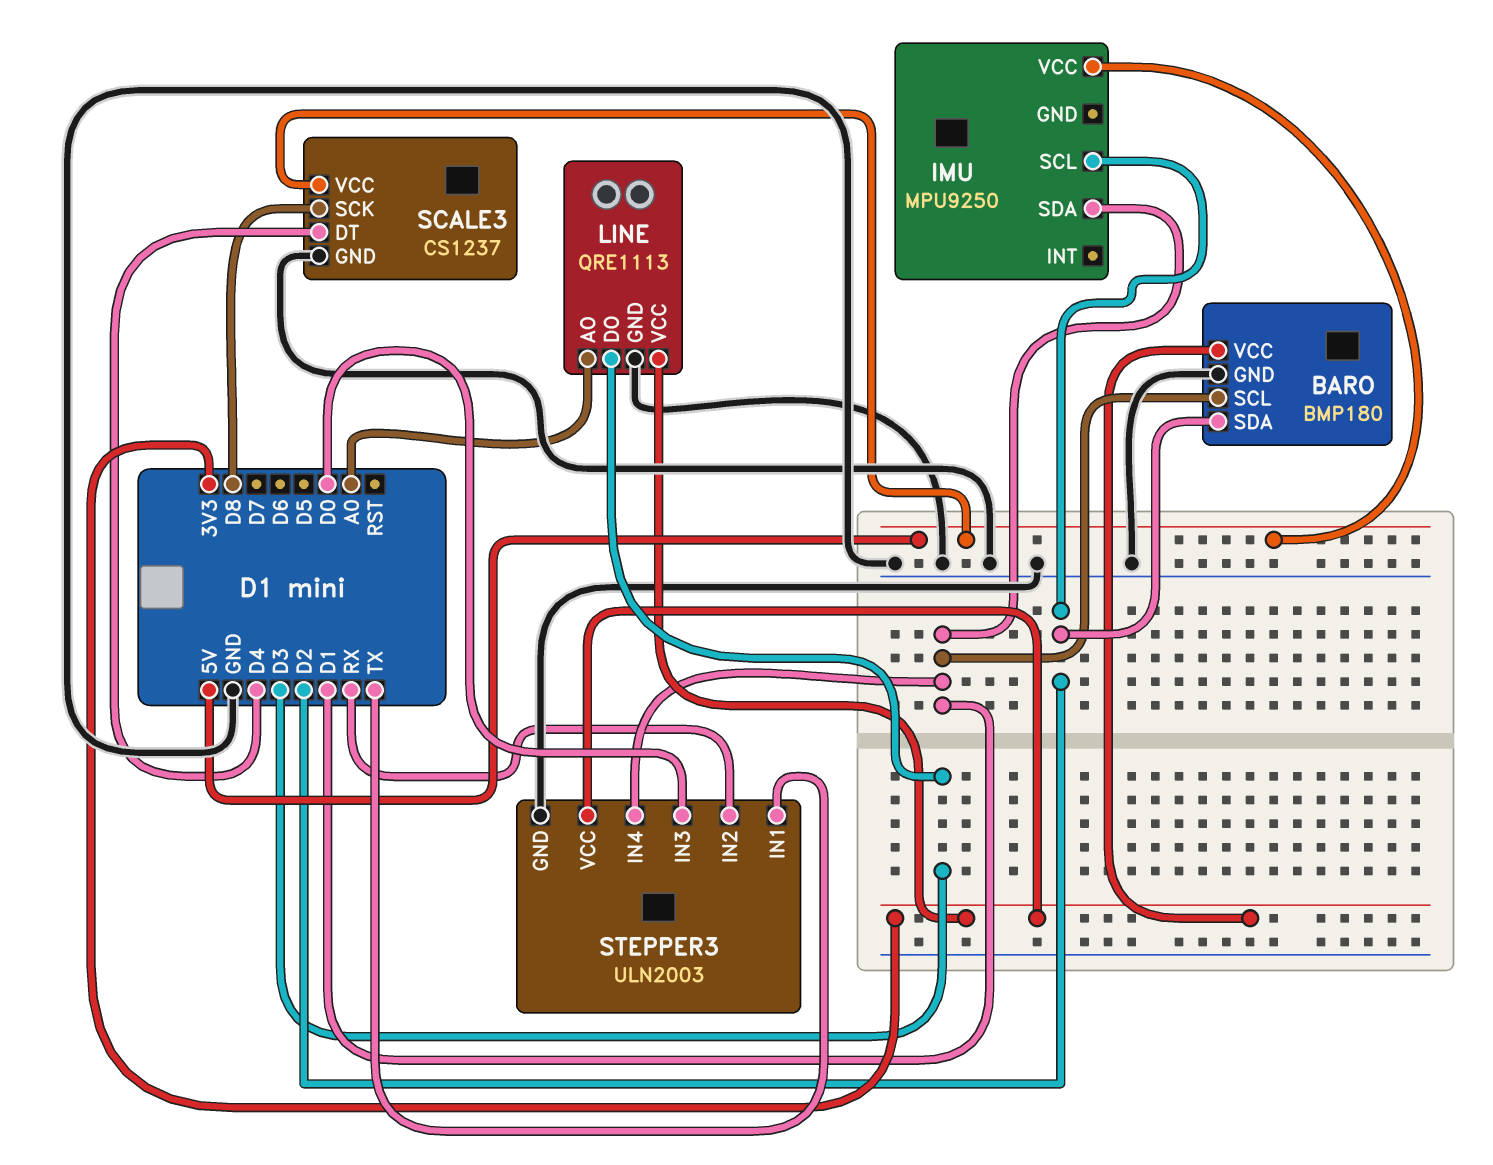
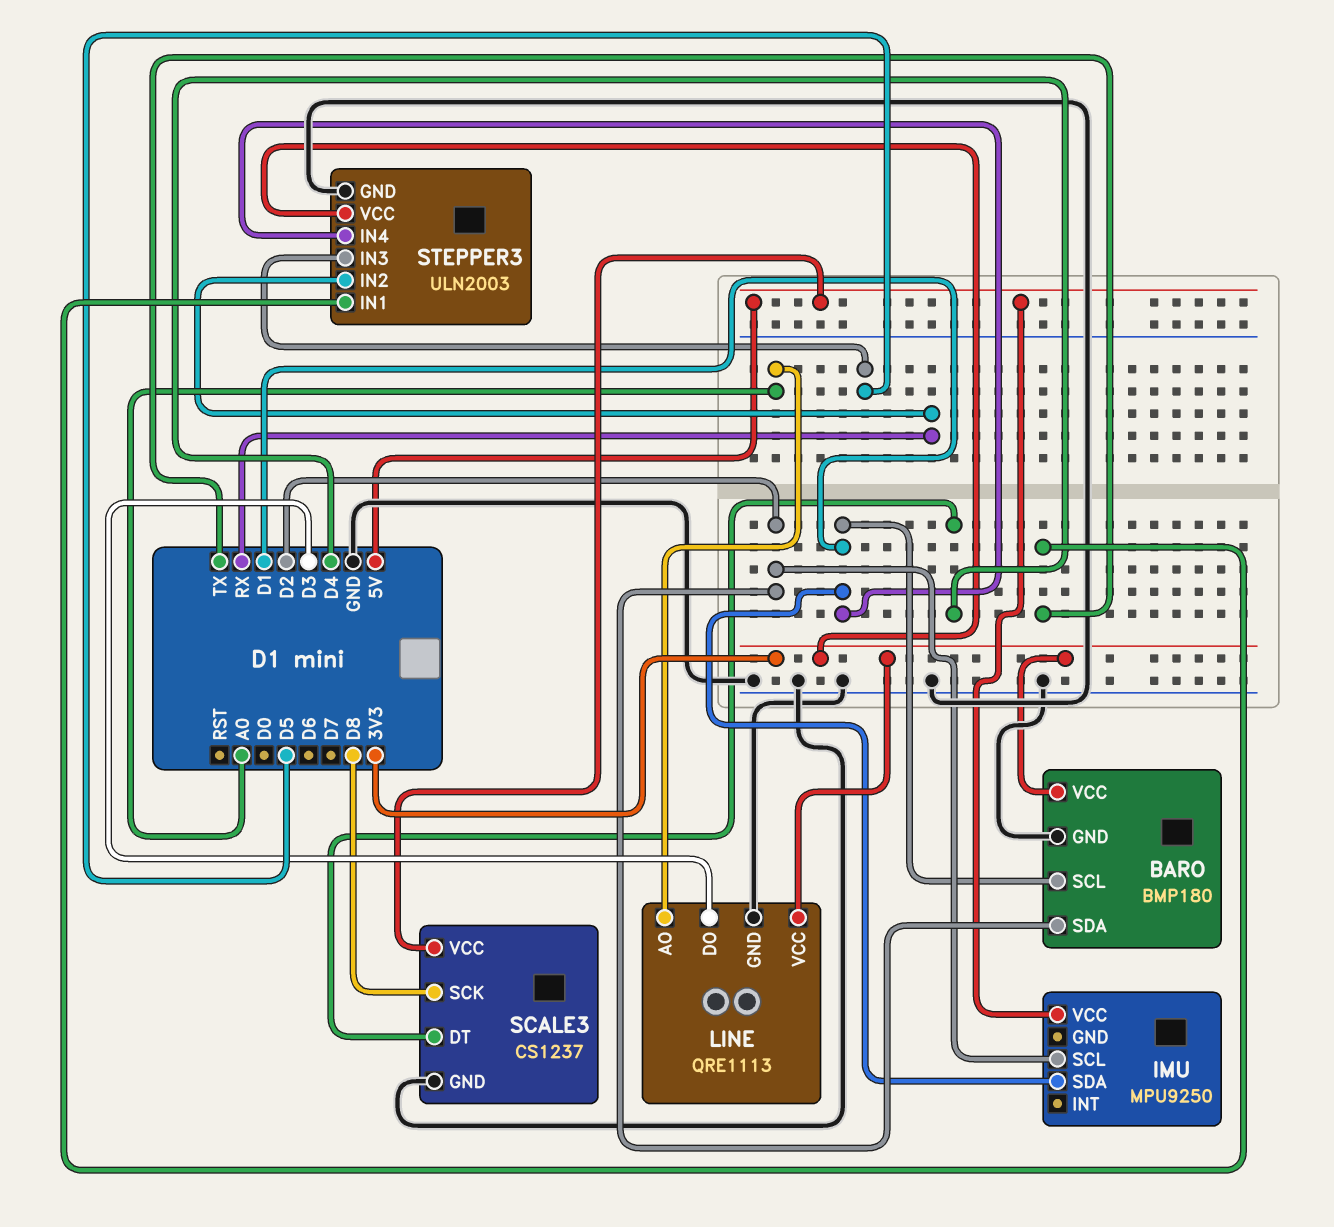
STEPPER3 pin IN3: D0 -> D5

